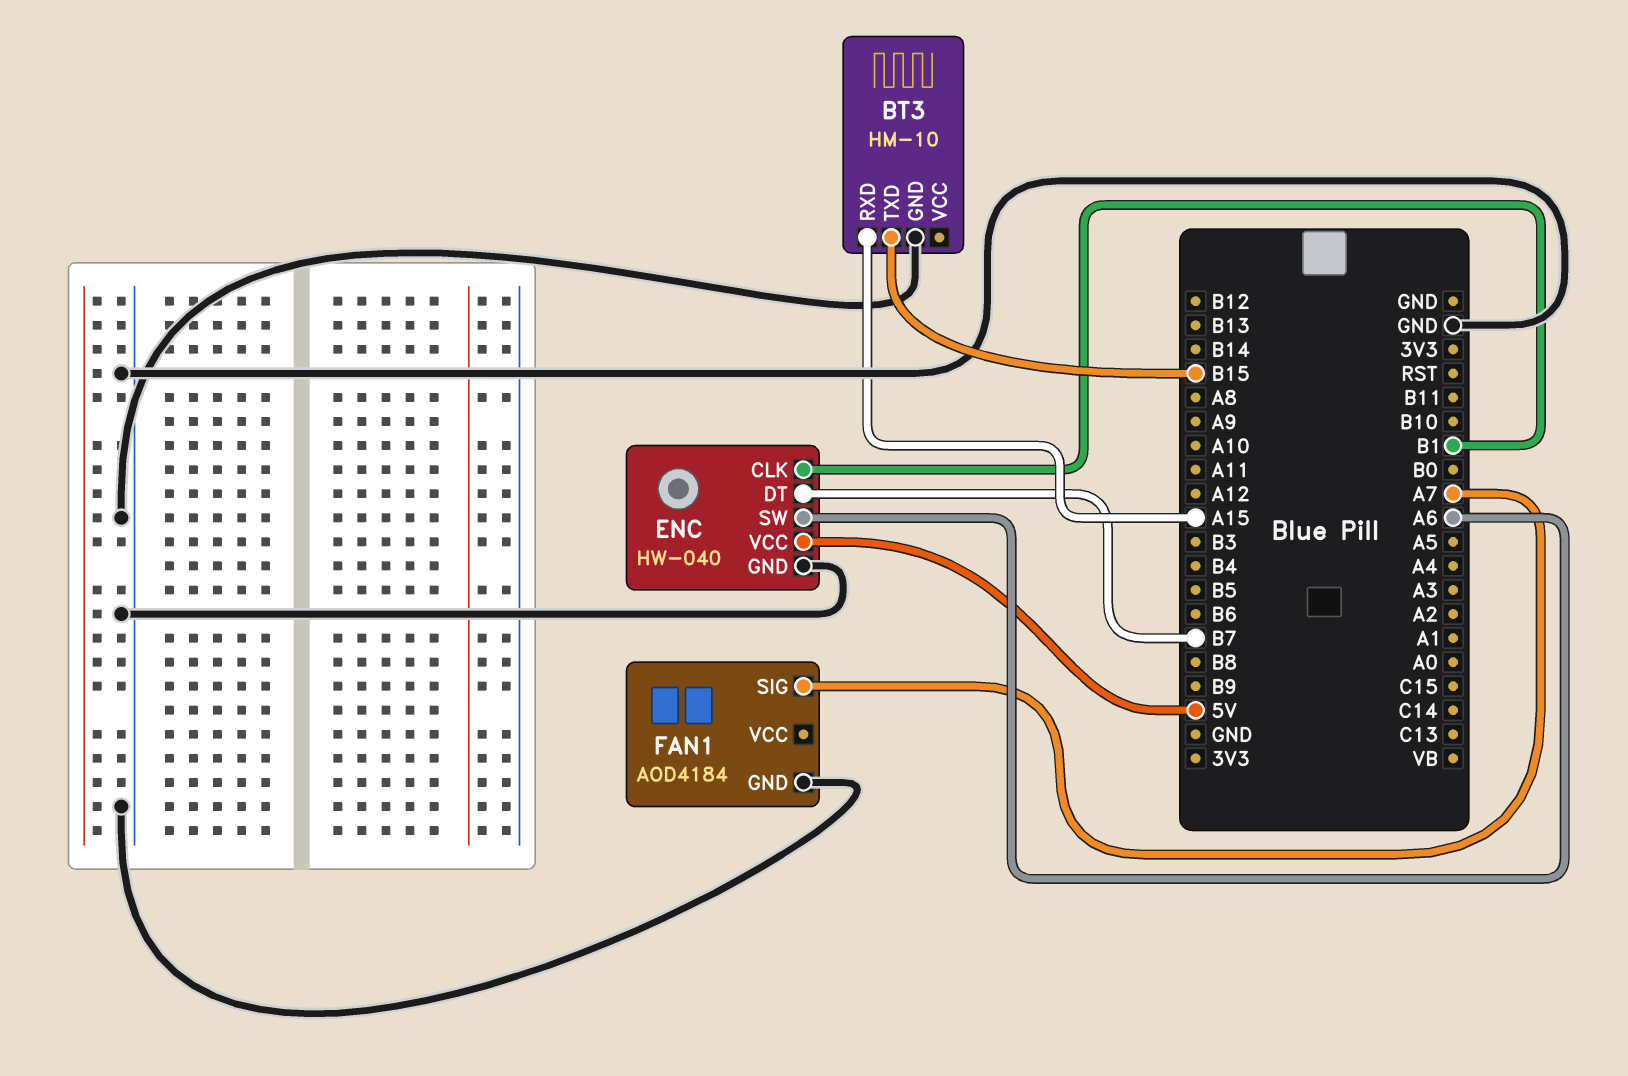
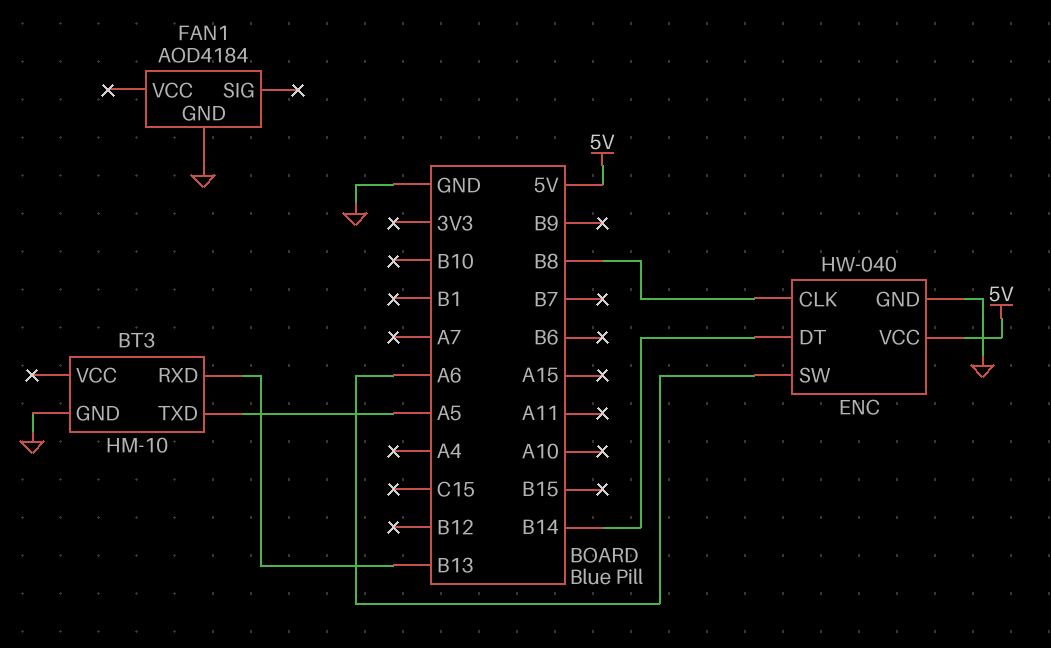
BT3 pin RXD: A15 -> B13
BT3 pin TXD: B15 -> A5
ENC pin CLK: B1 -> B8
ENC pin DT: B7 -> B14
FAN1 pin SIG: A7 -> none

